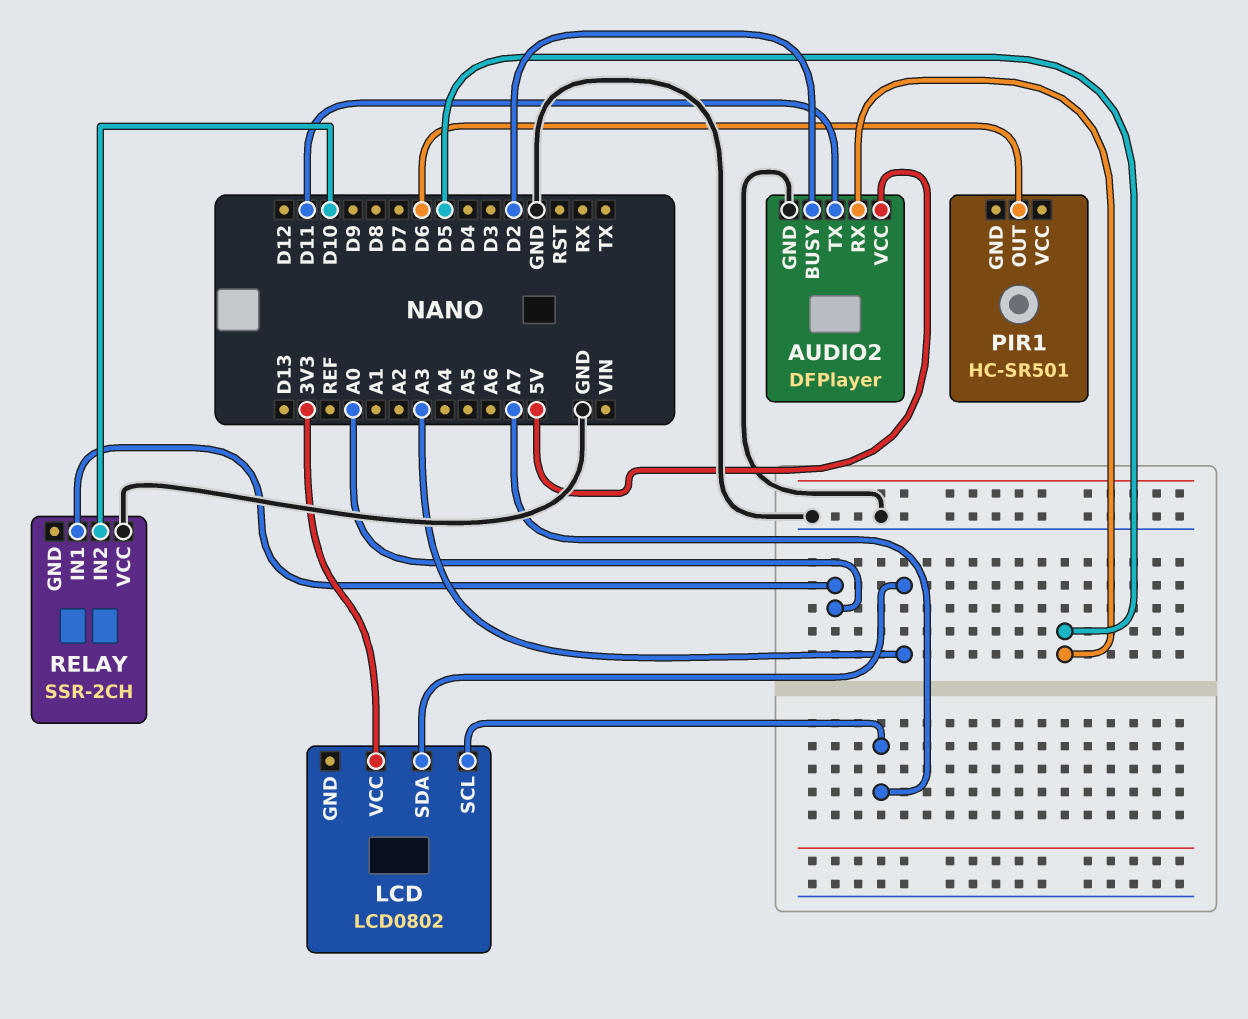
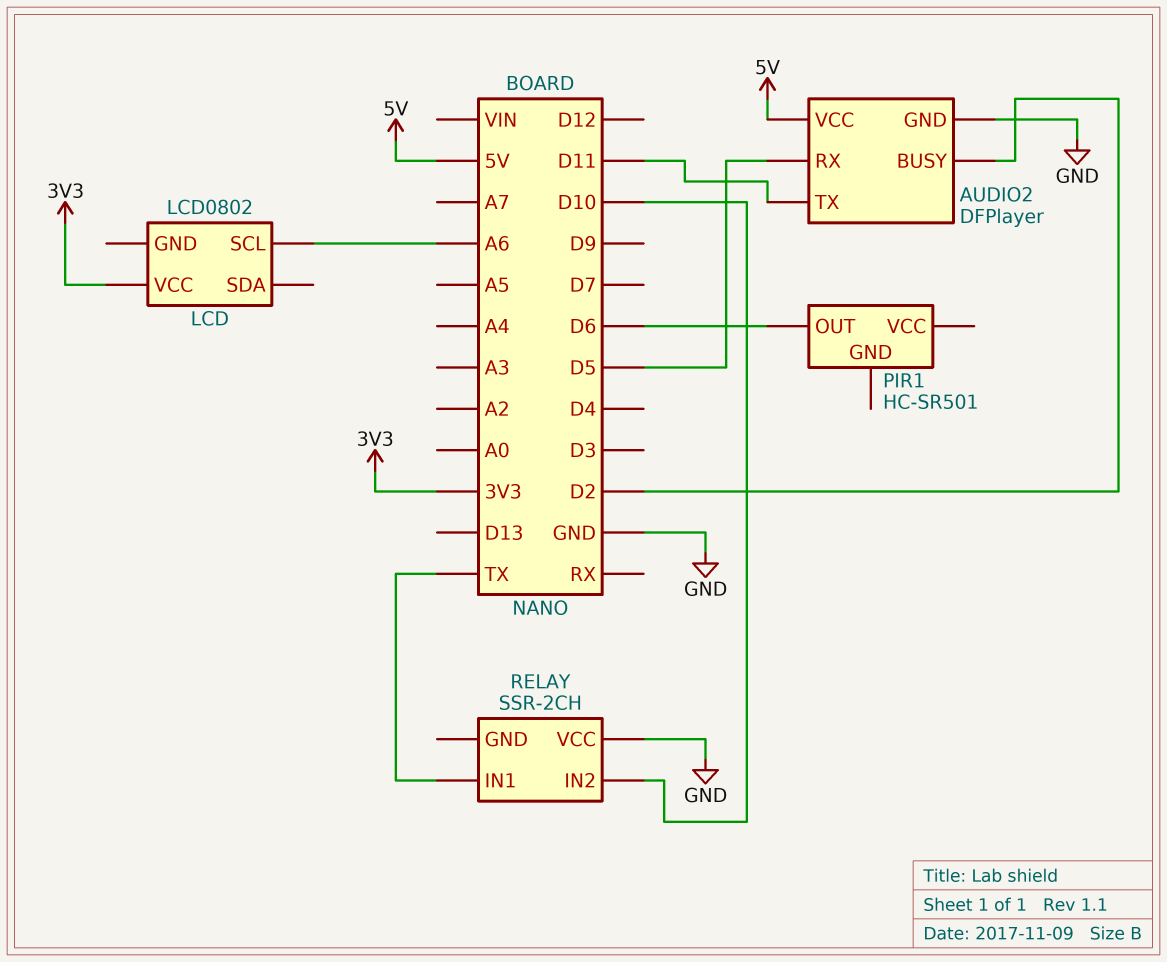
LCD pin SCL: A7 -> A6
LCD pin SDA: A3 -> none
RELAY pin IN1: A0 -> TX

